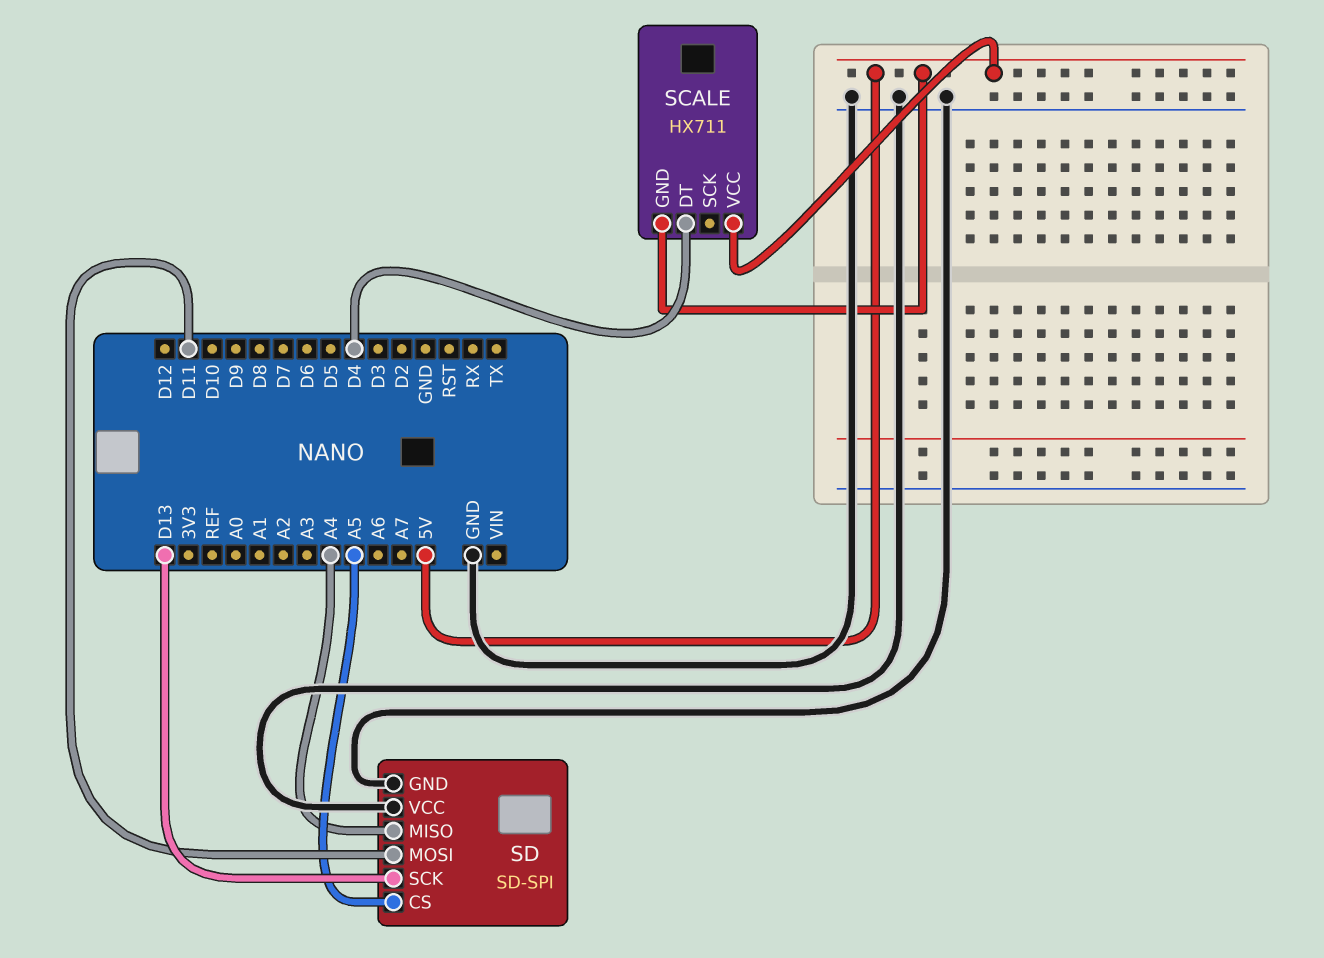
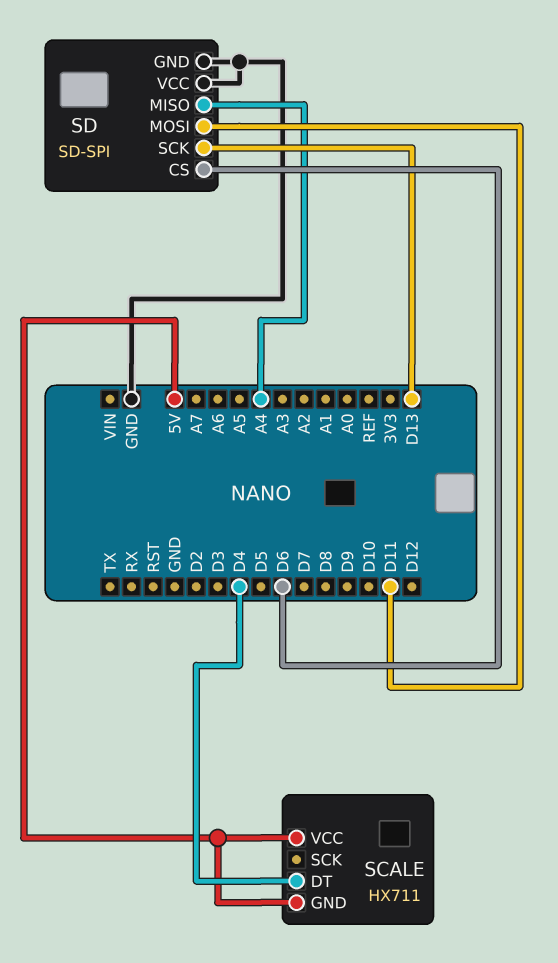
SD pin CS: A5 -> D6

